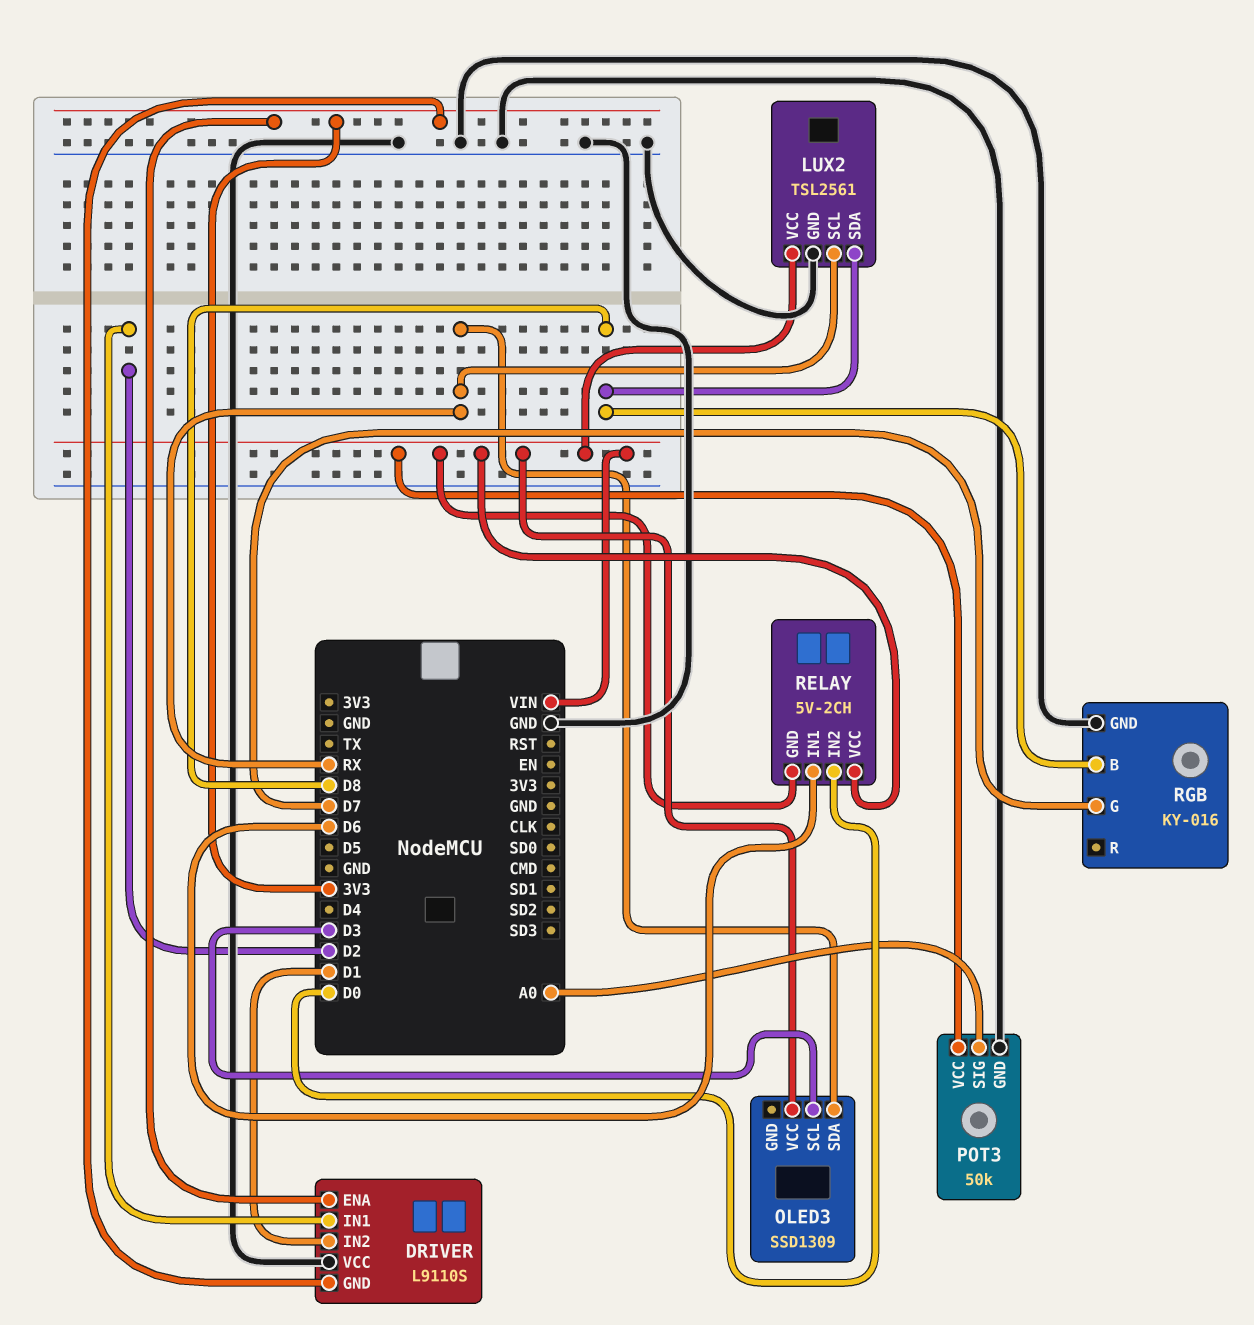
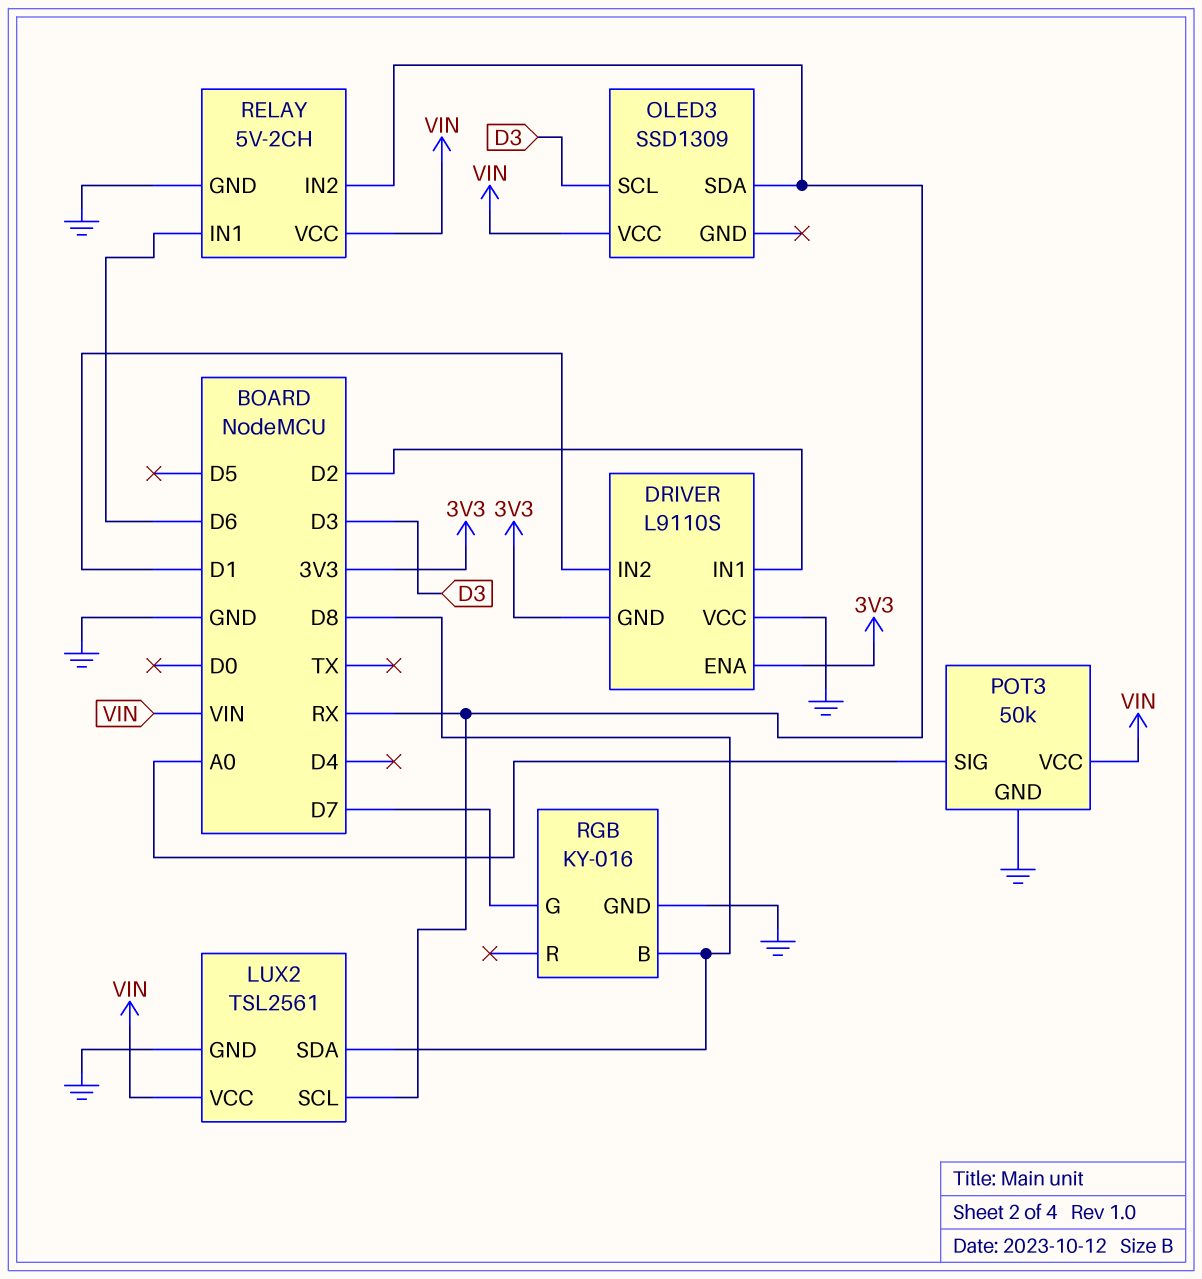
RELAY pin GND: VIN -> GND
RELAY pin IN2: D0 -> RX

